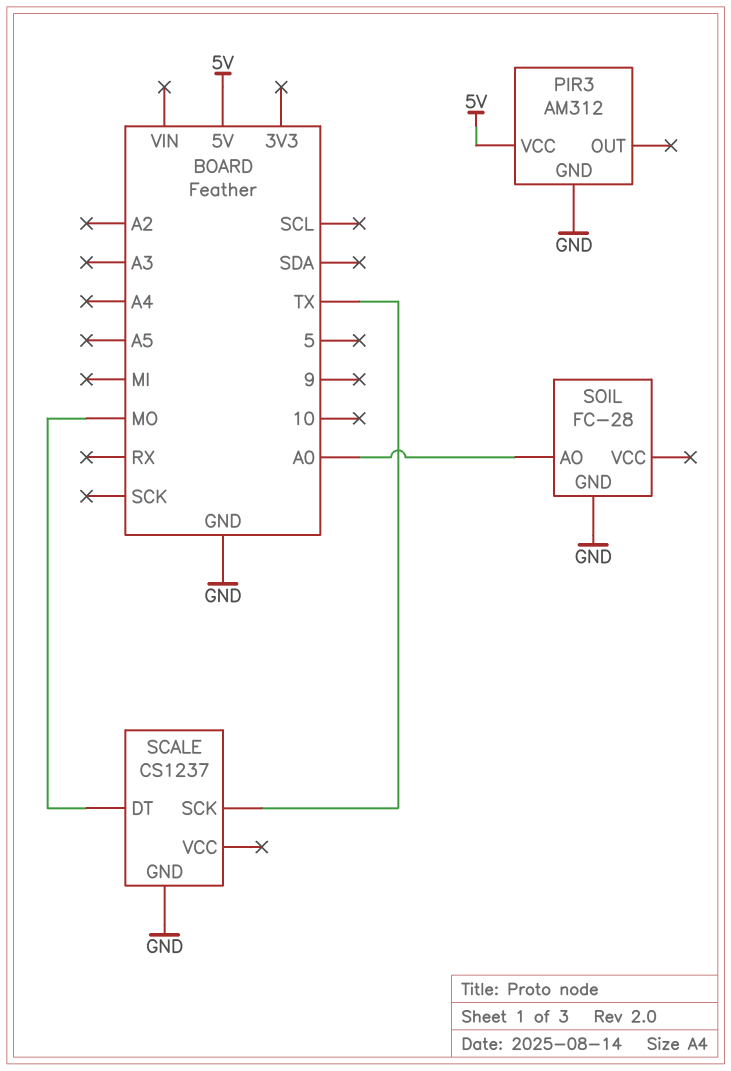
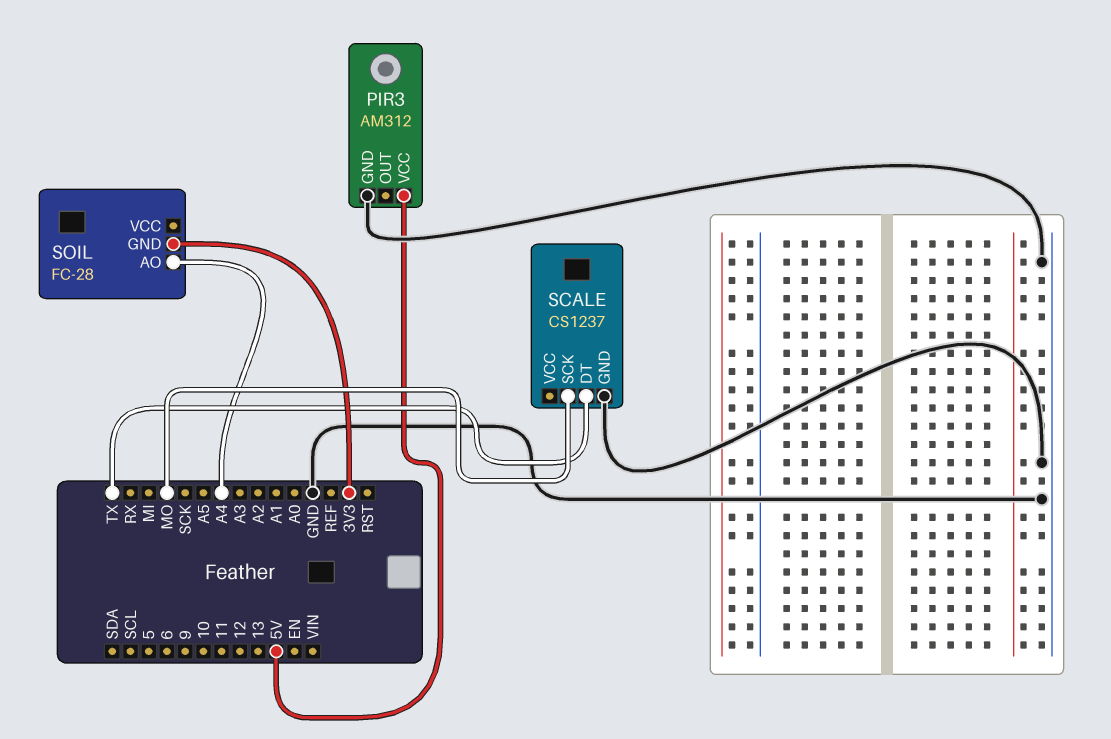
SCALE pin DT: MO -> TX
SCALE pin SCK: TX -> MO
SOIL pin AO: A0 -> A4
SOIL pin GND: GND -> 3V3

